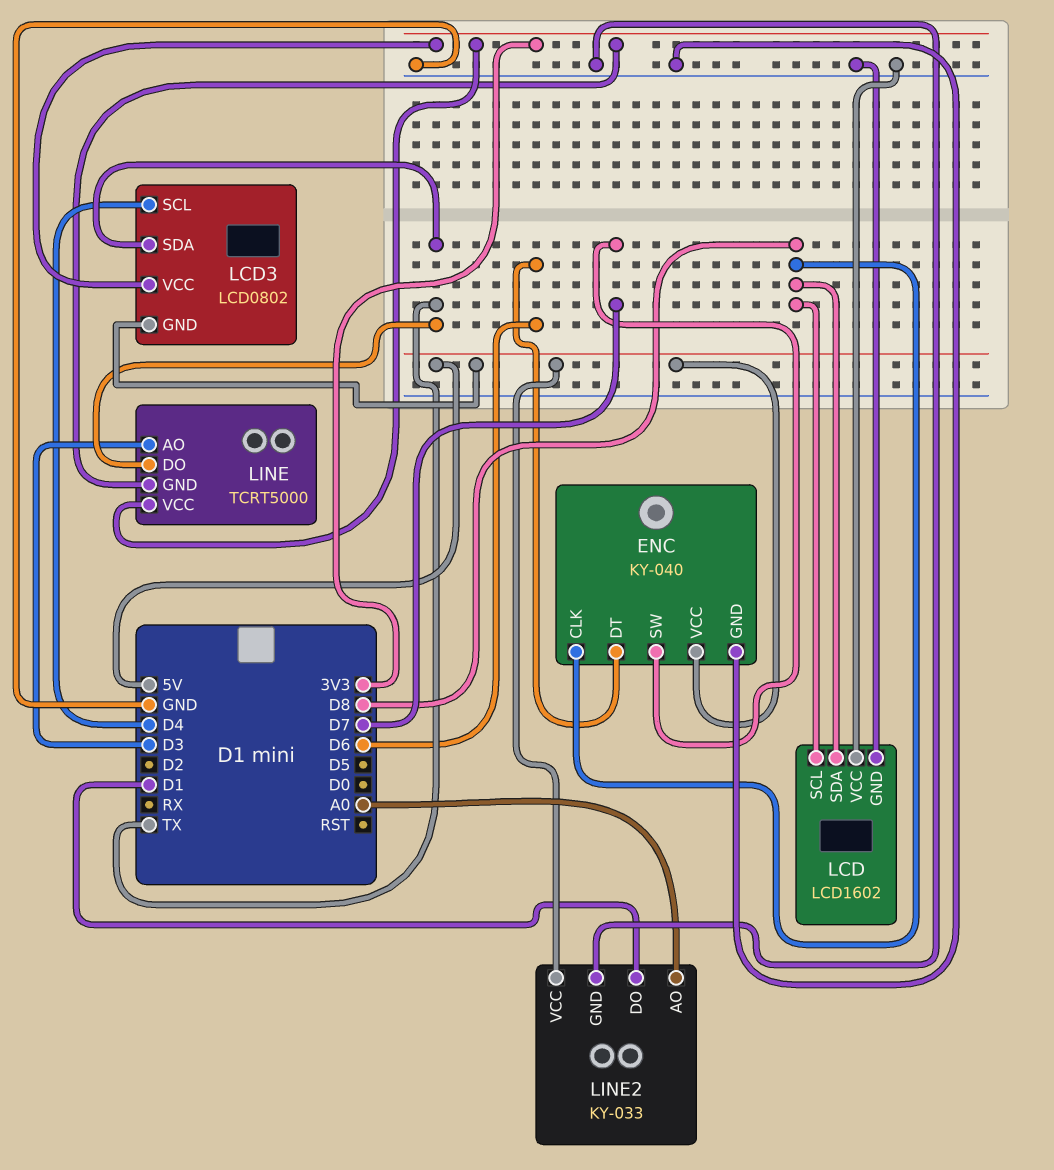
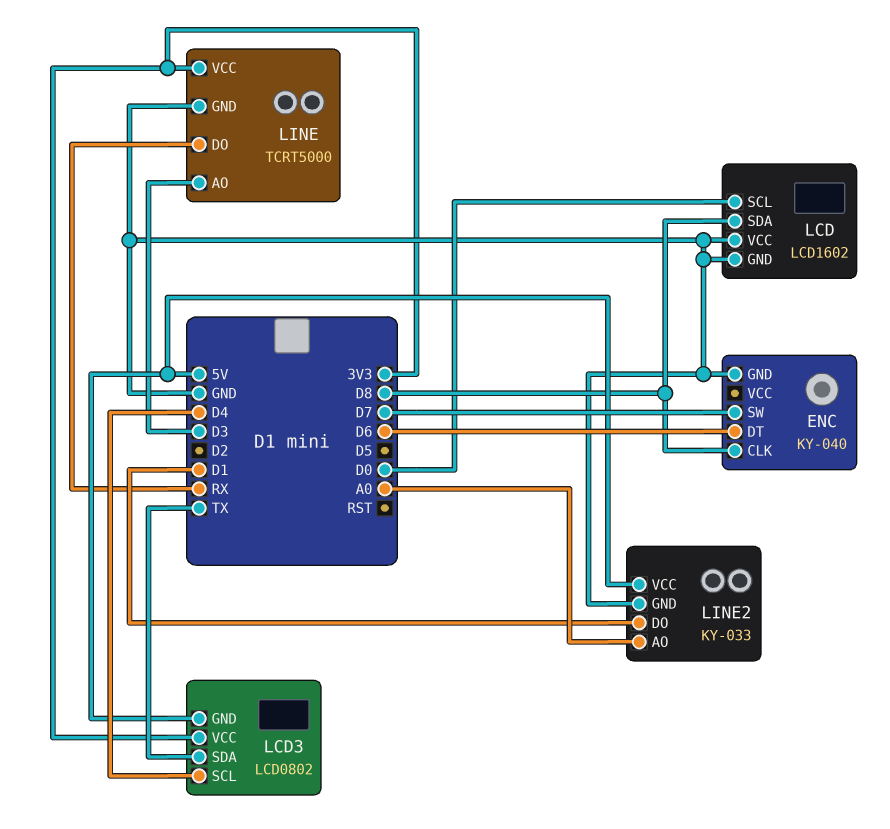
ENC pin VCC: 5V -> none
LCD pin SCL: D8 -> D0
LINE pin DO: TX -> RX
LINE pin GND: 3V3 -> GND

